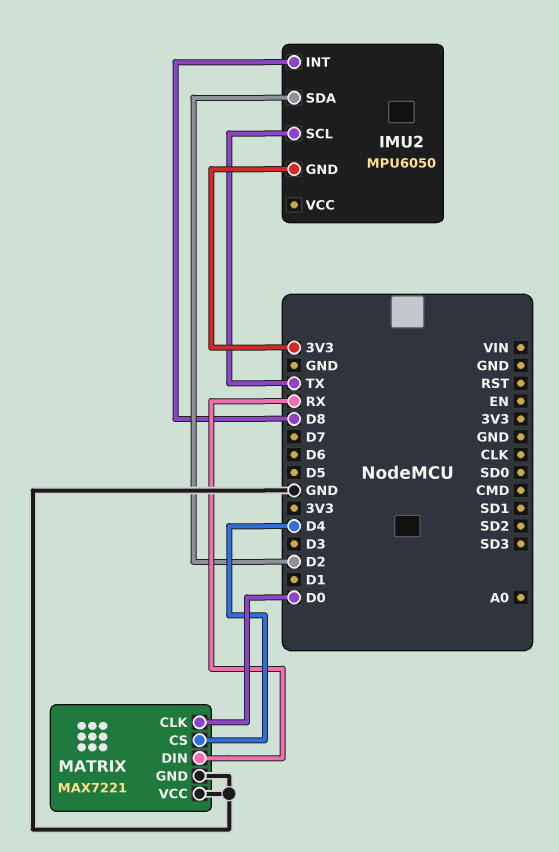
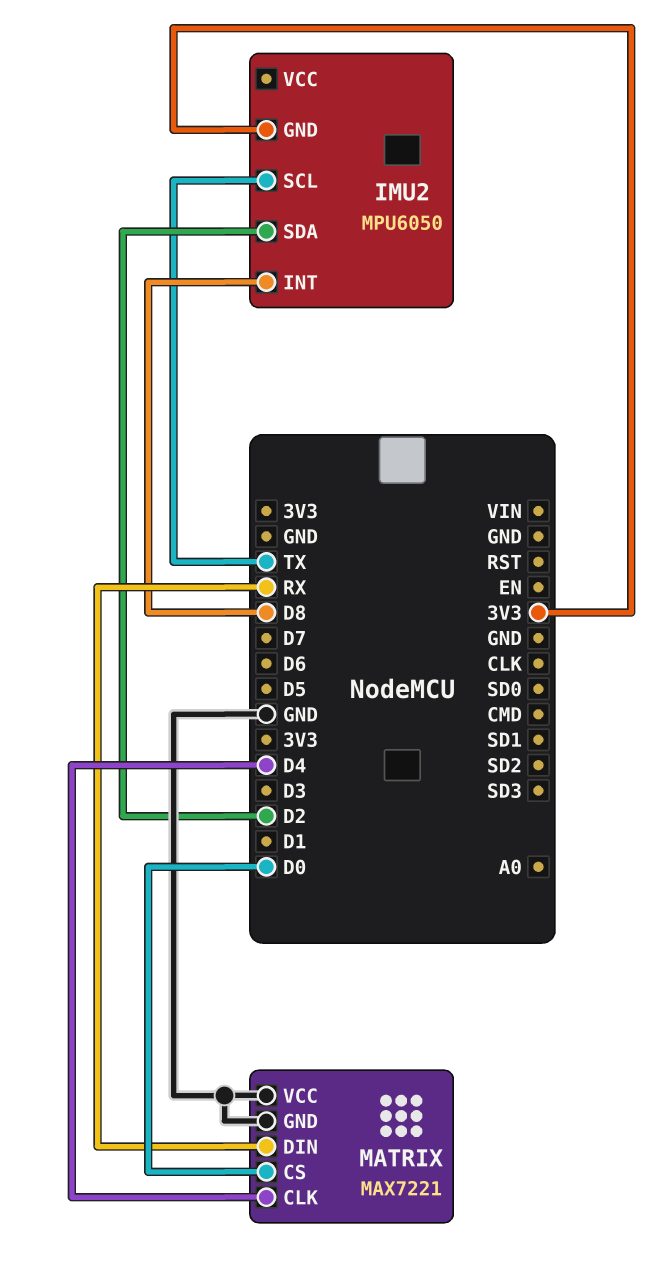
MATRIX pin CLK: D0 -> D4
MATRIX pin CS: D4 -> D0

